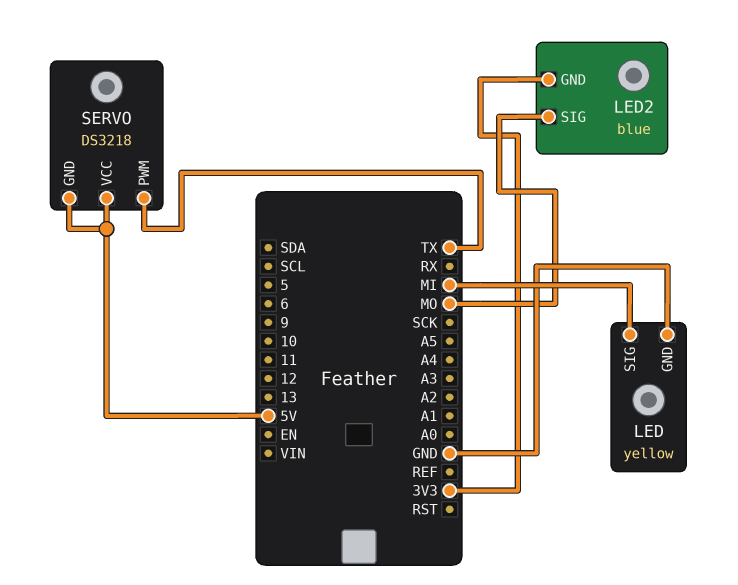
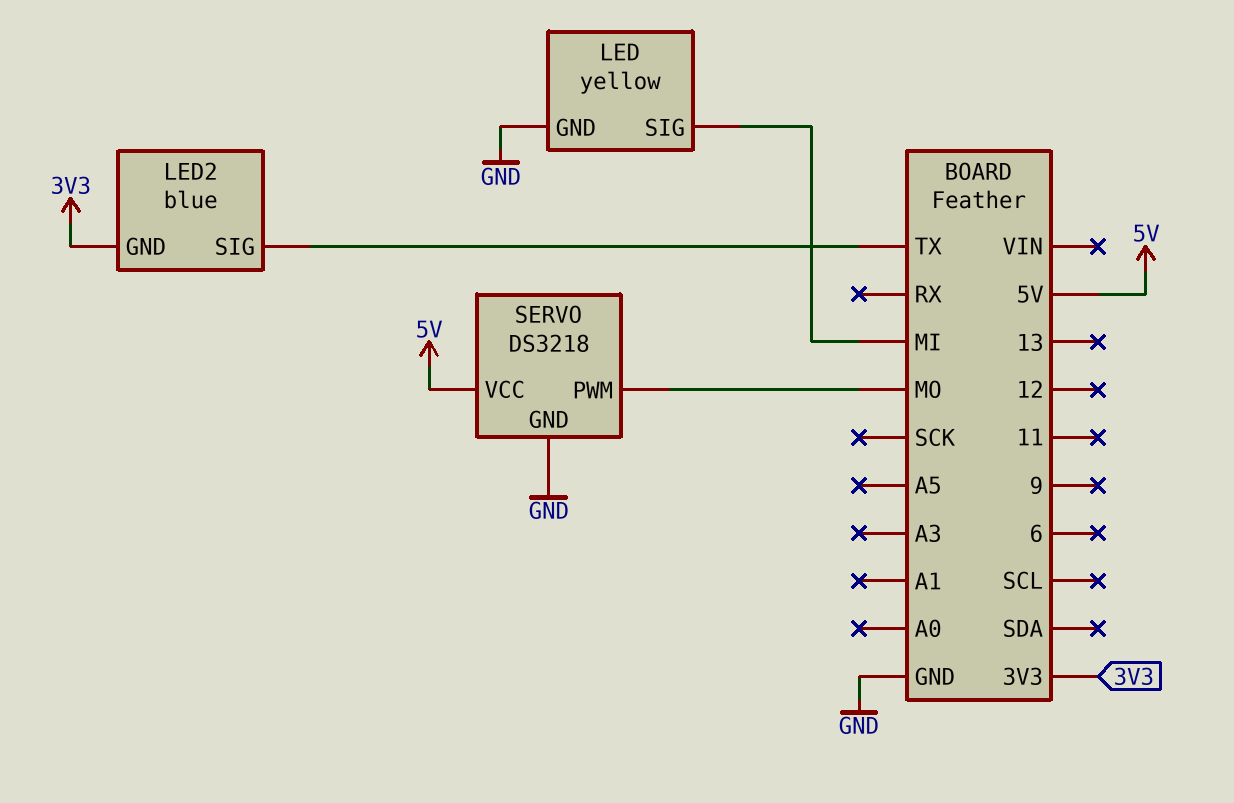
LED2 pin SIG: MO -> TX
SERVO pin GND: 5V -> GND
SERVO pin PWM: TX -> MO

